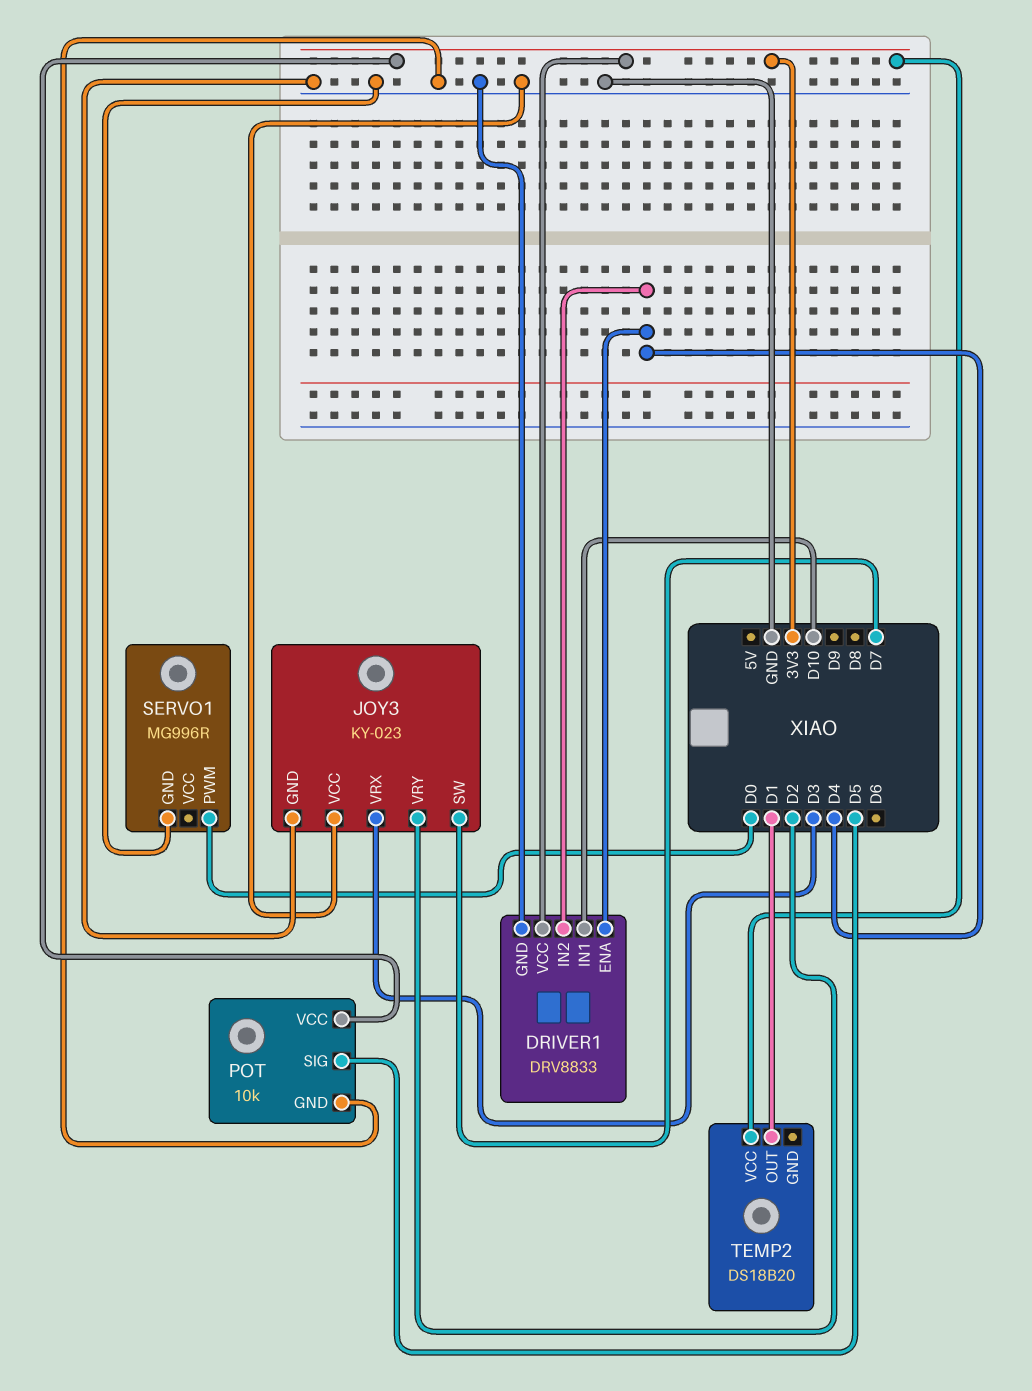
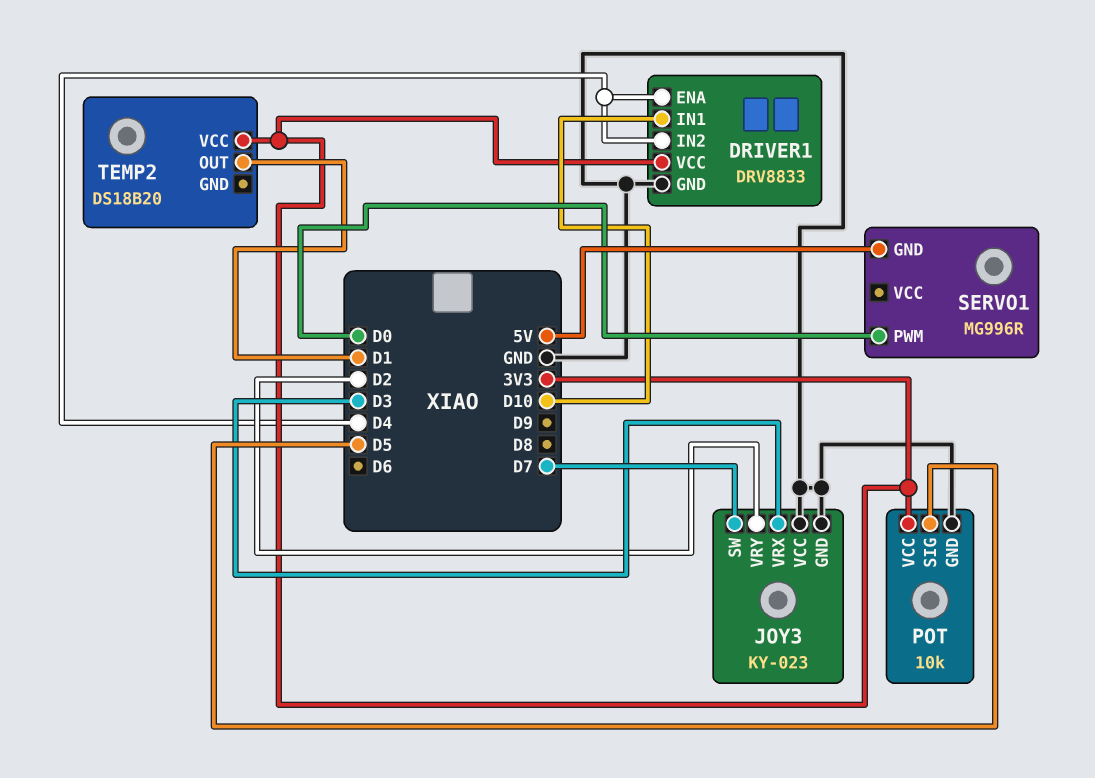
SERVO1 pin GND: GND -> 5V

